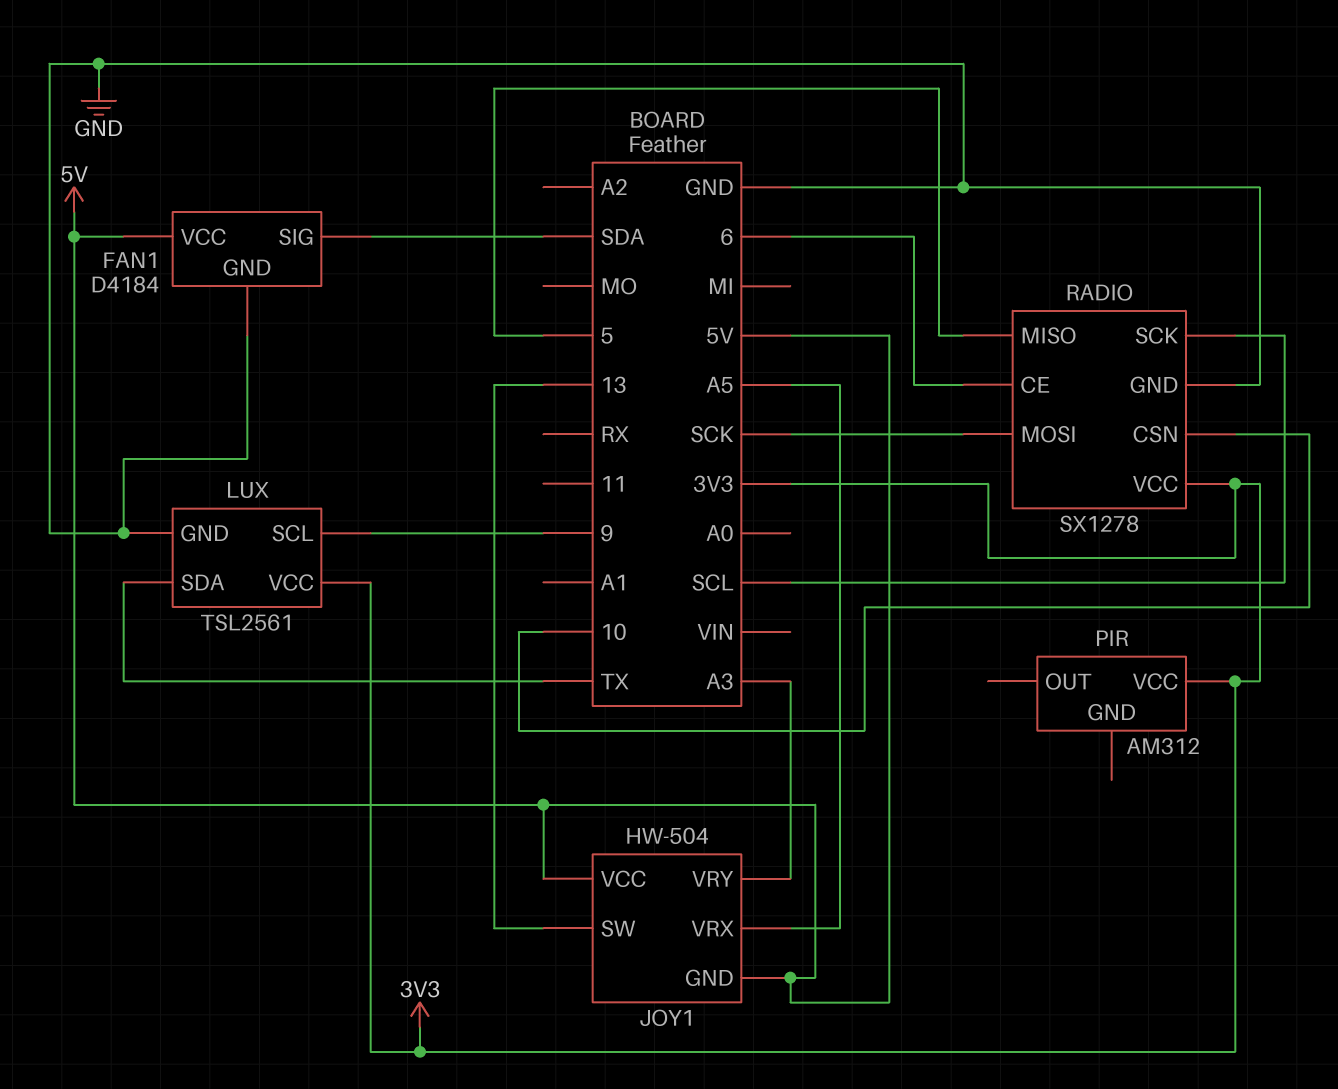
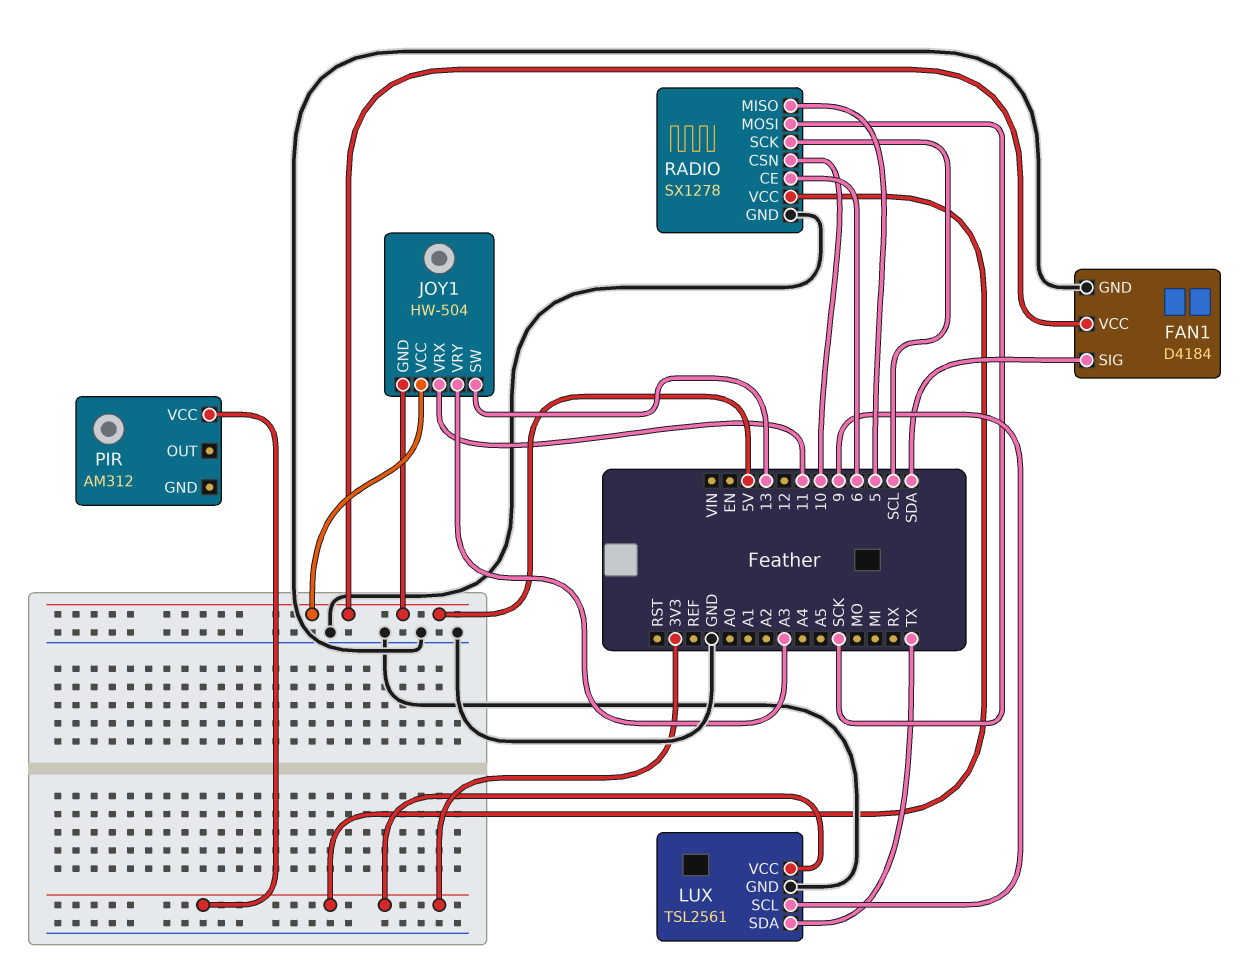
JOY1 pin VRX: A5 -> 11

